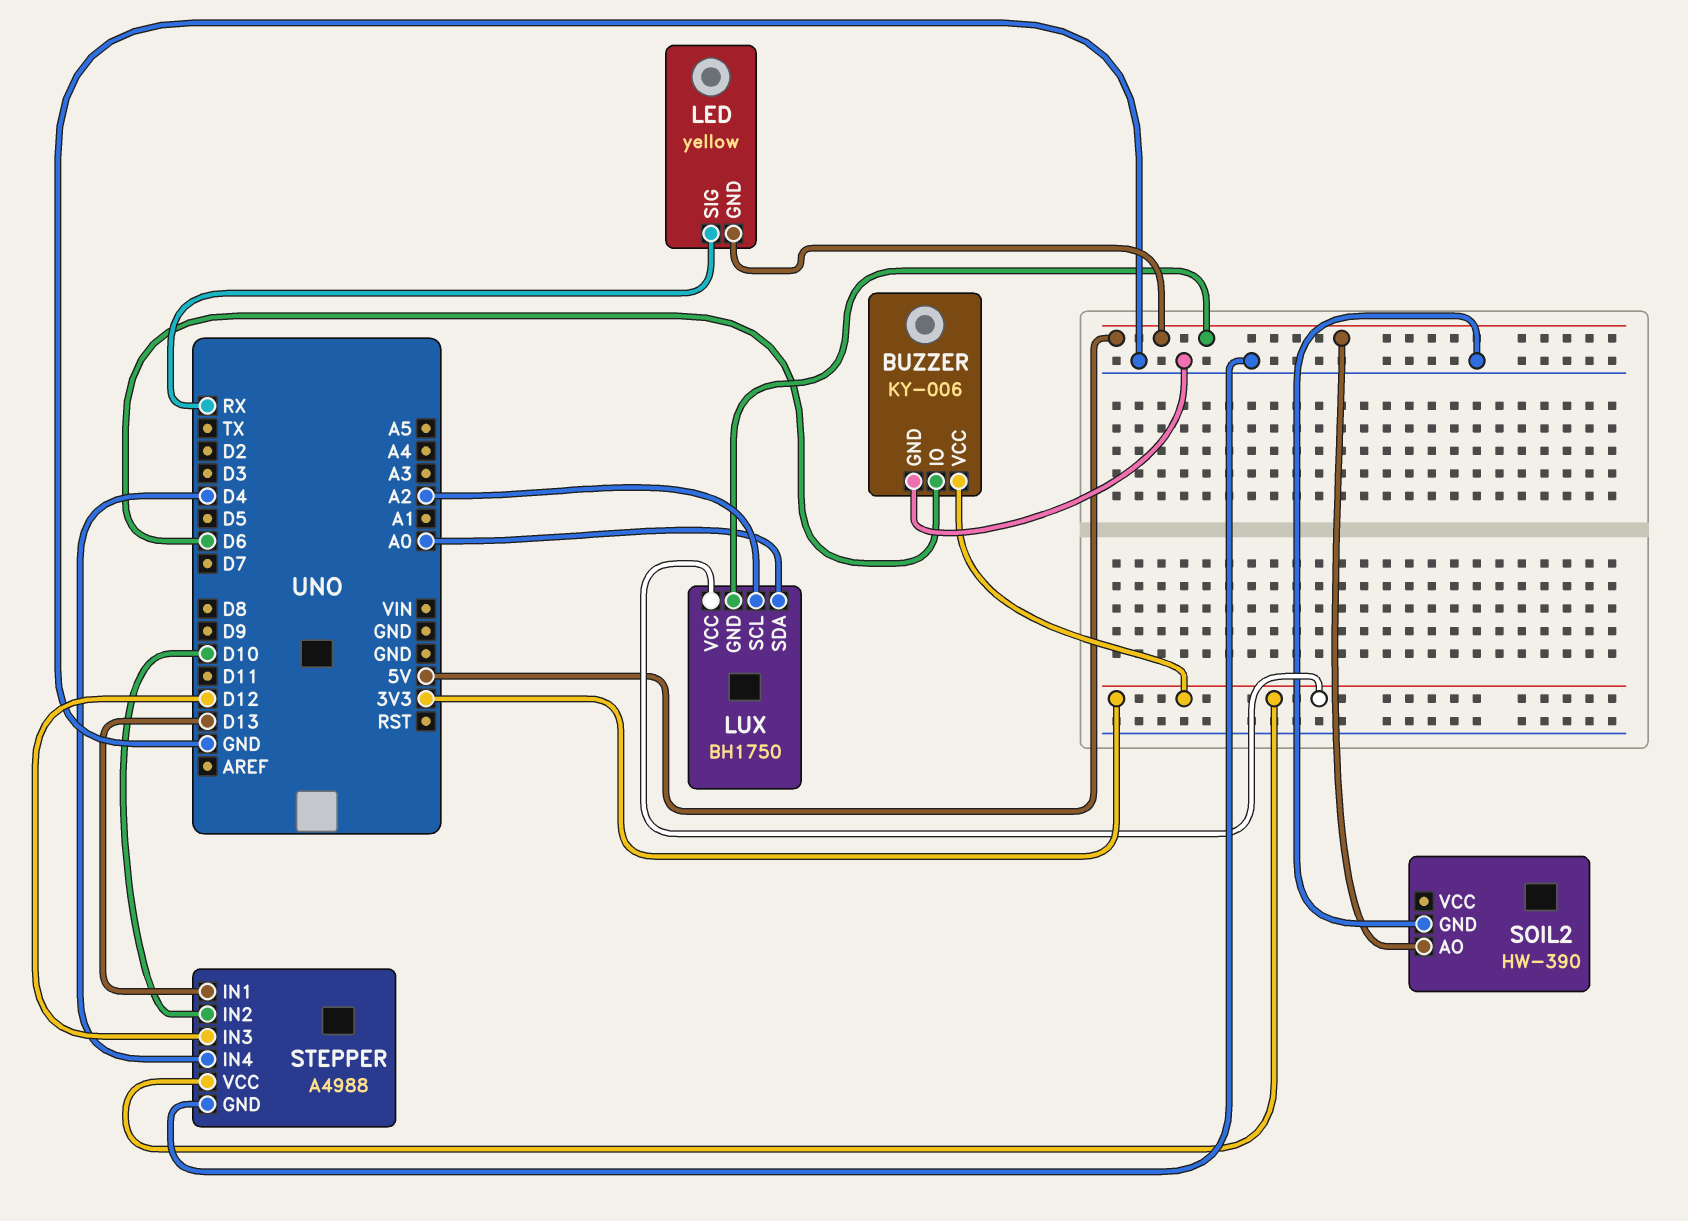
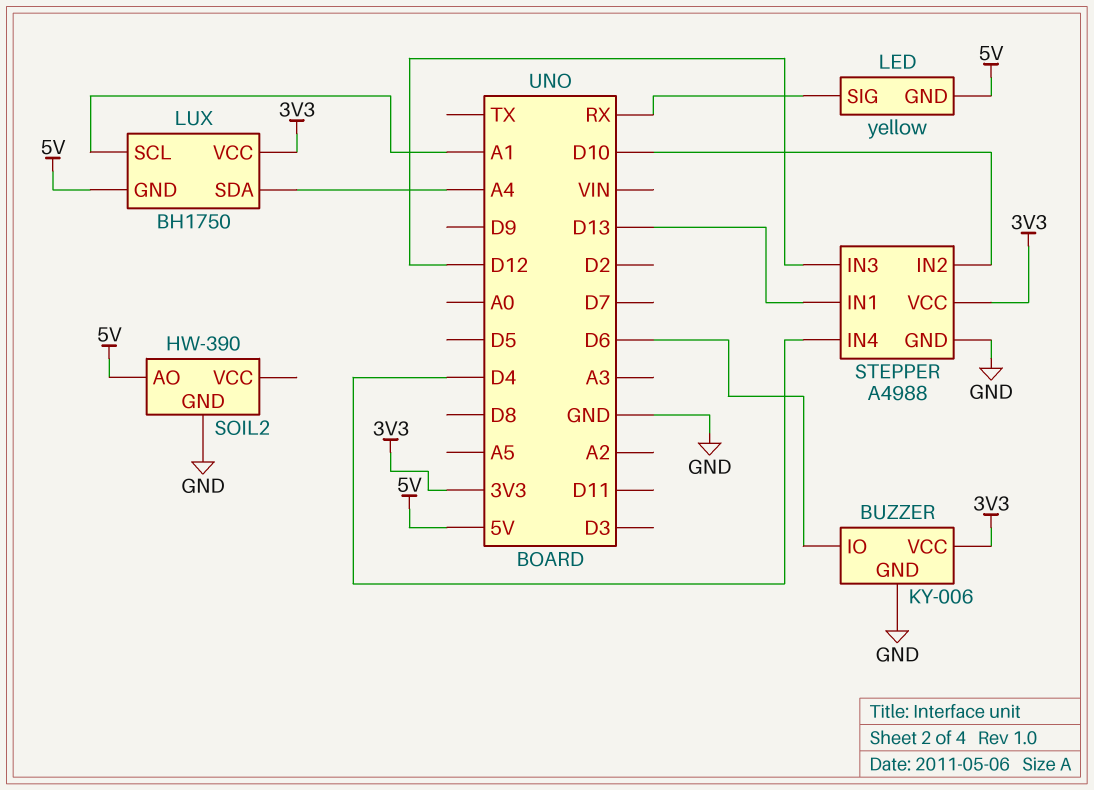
LUX pin SCL: A2 -> A1
LUX pin SDA: A0 -> A4

